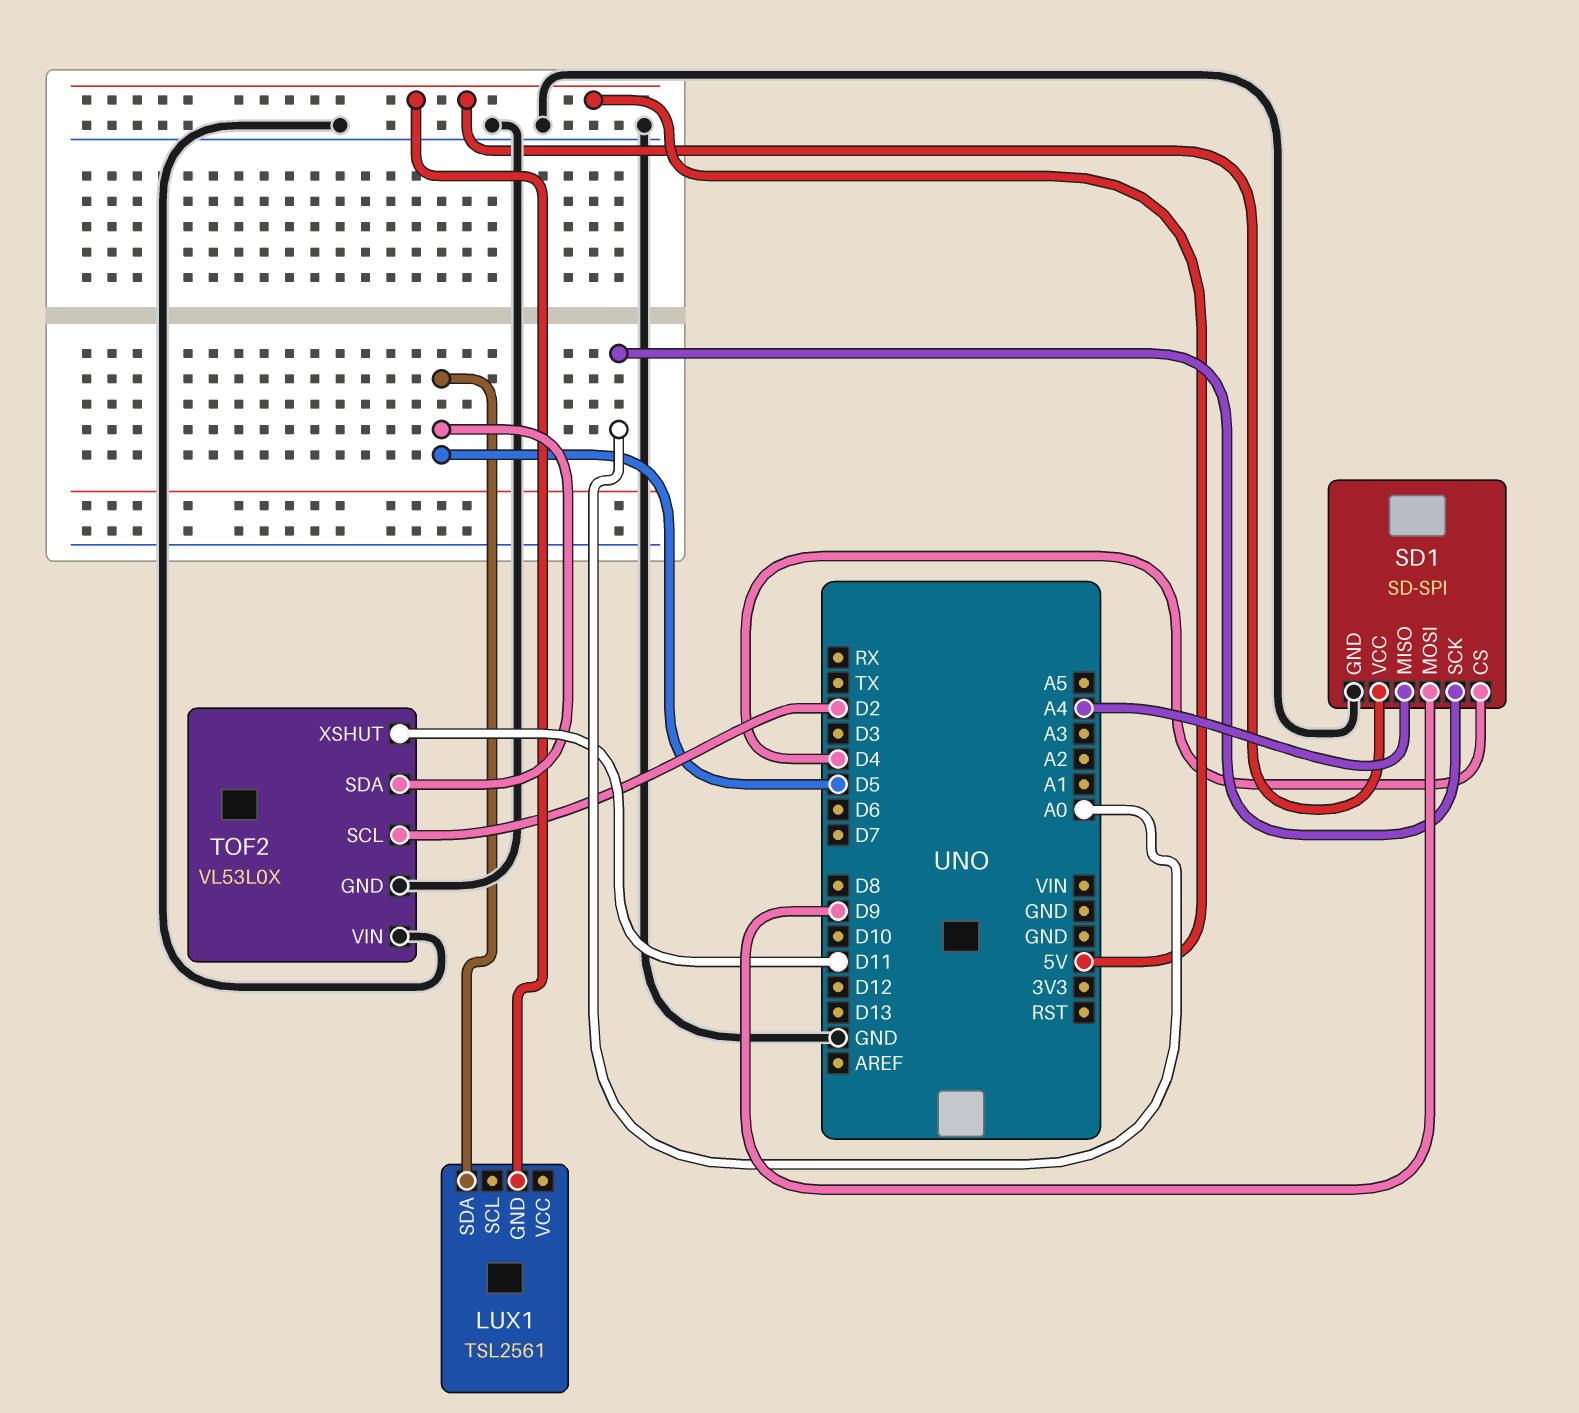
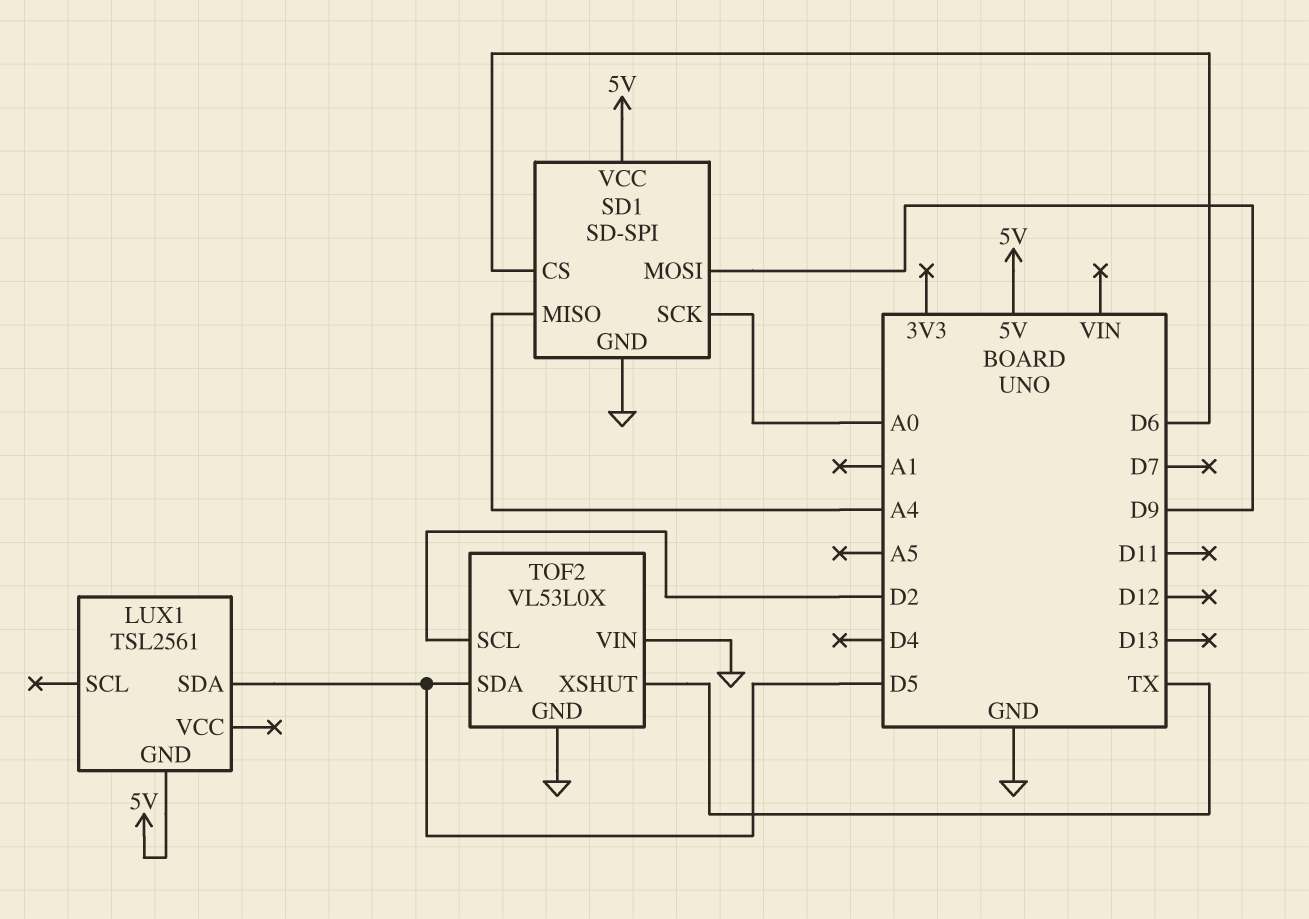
SD1 pin CS: D4 -> D6
TOF2 pin XSHUT: D11 -> TX

